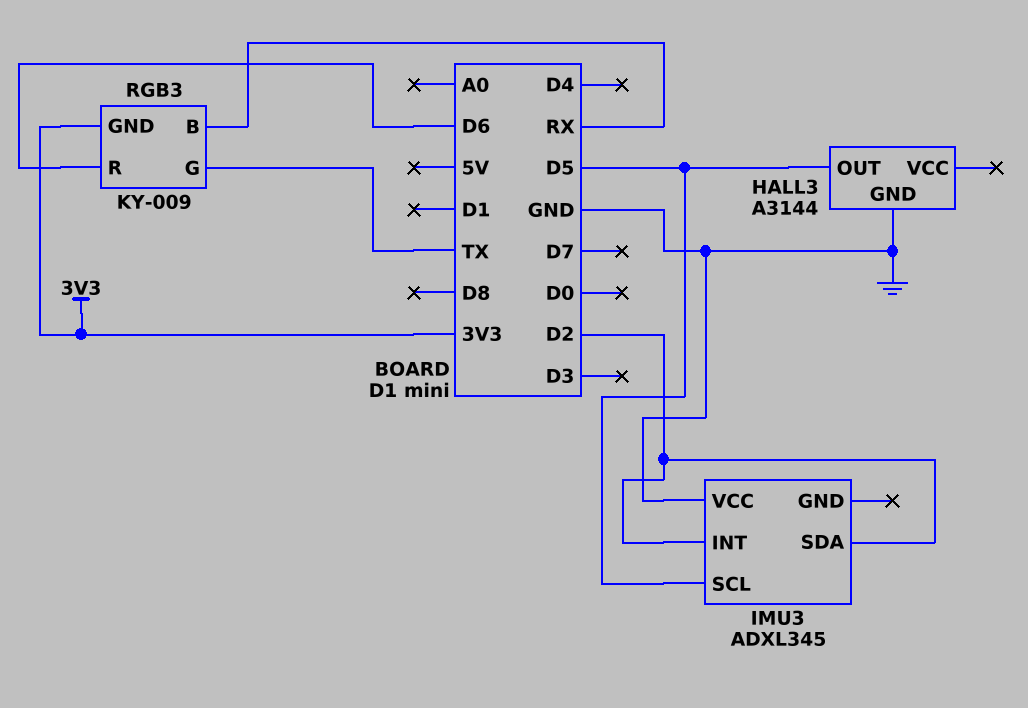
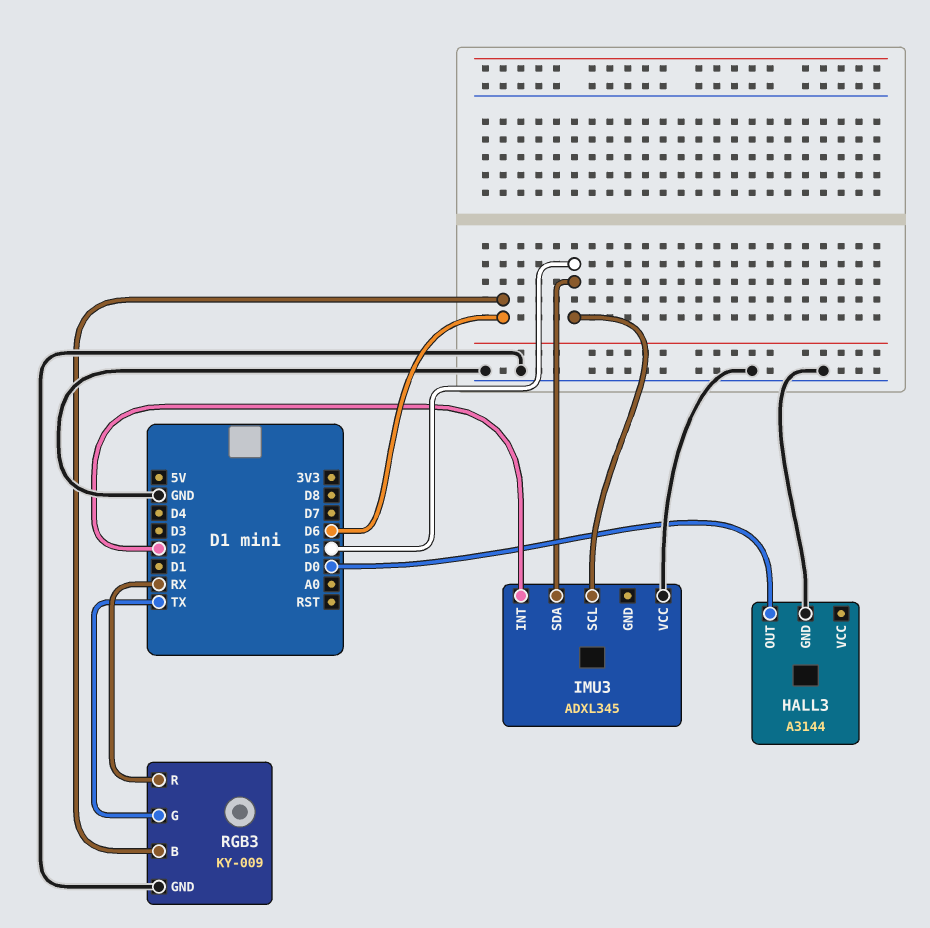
HALL3 pin OUT: D5 -> D0
IMU3 pin SDA: D2 -> D5
RGB3 pin B: RX -> D6
RGB3 pin GND: 3V3 -> GND
RGB3 pin R: D6 -> RX

